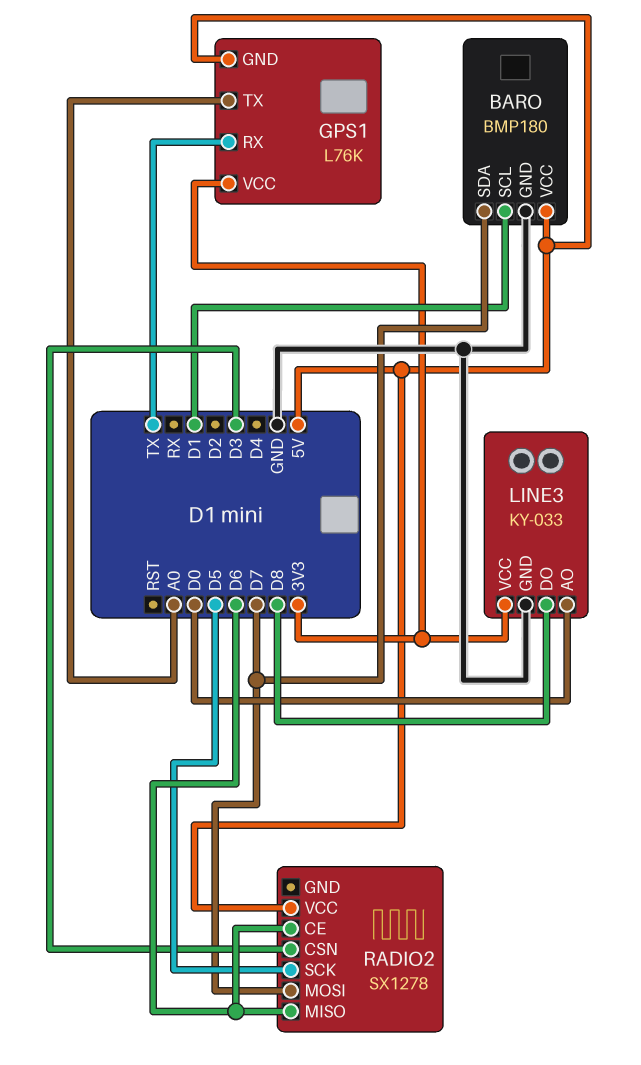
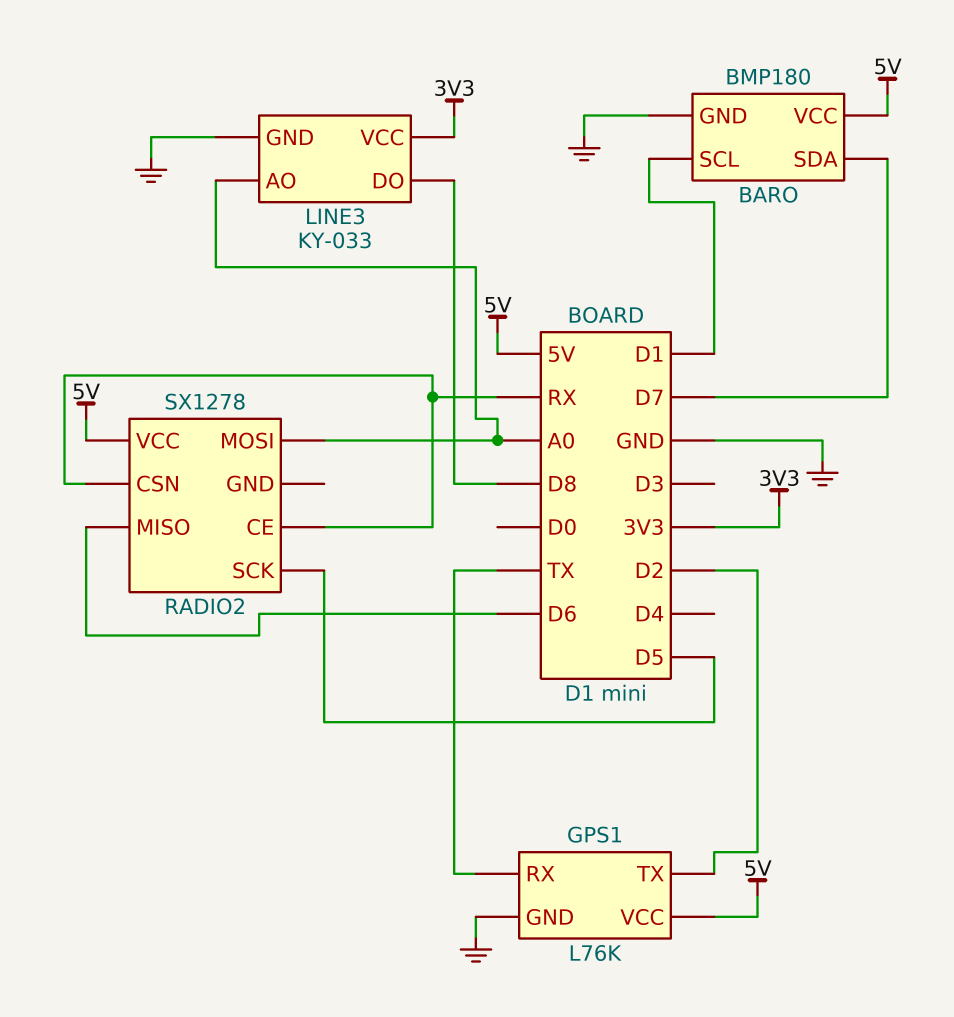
GPS1 pin GND: 5V -> GND
GPS1 pin TX: A0 -> D2
GPS1 pin VCC: 3V3 -> 5V
LINE3 pin AO: D0 -> A0
RADIO2 pin CE: D6 -> RX
RADIO2 pin CSN: D3 -> RX
RADIO2 pin MOSI: D7 -> A0

